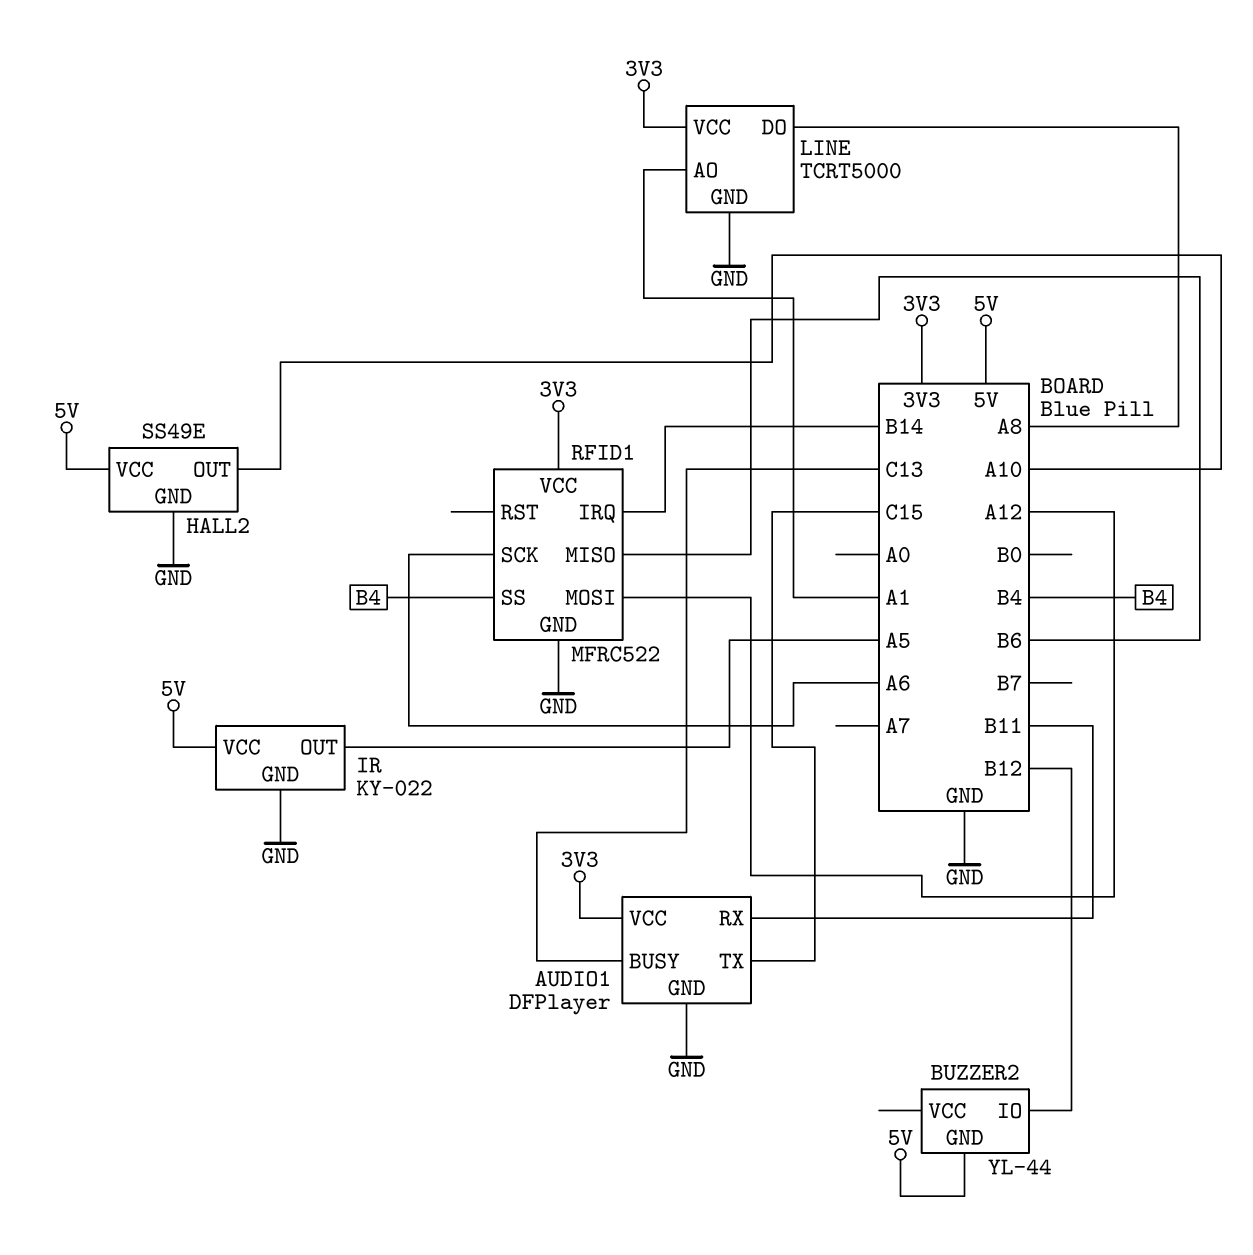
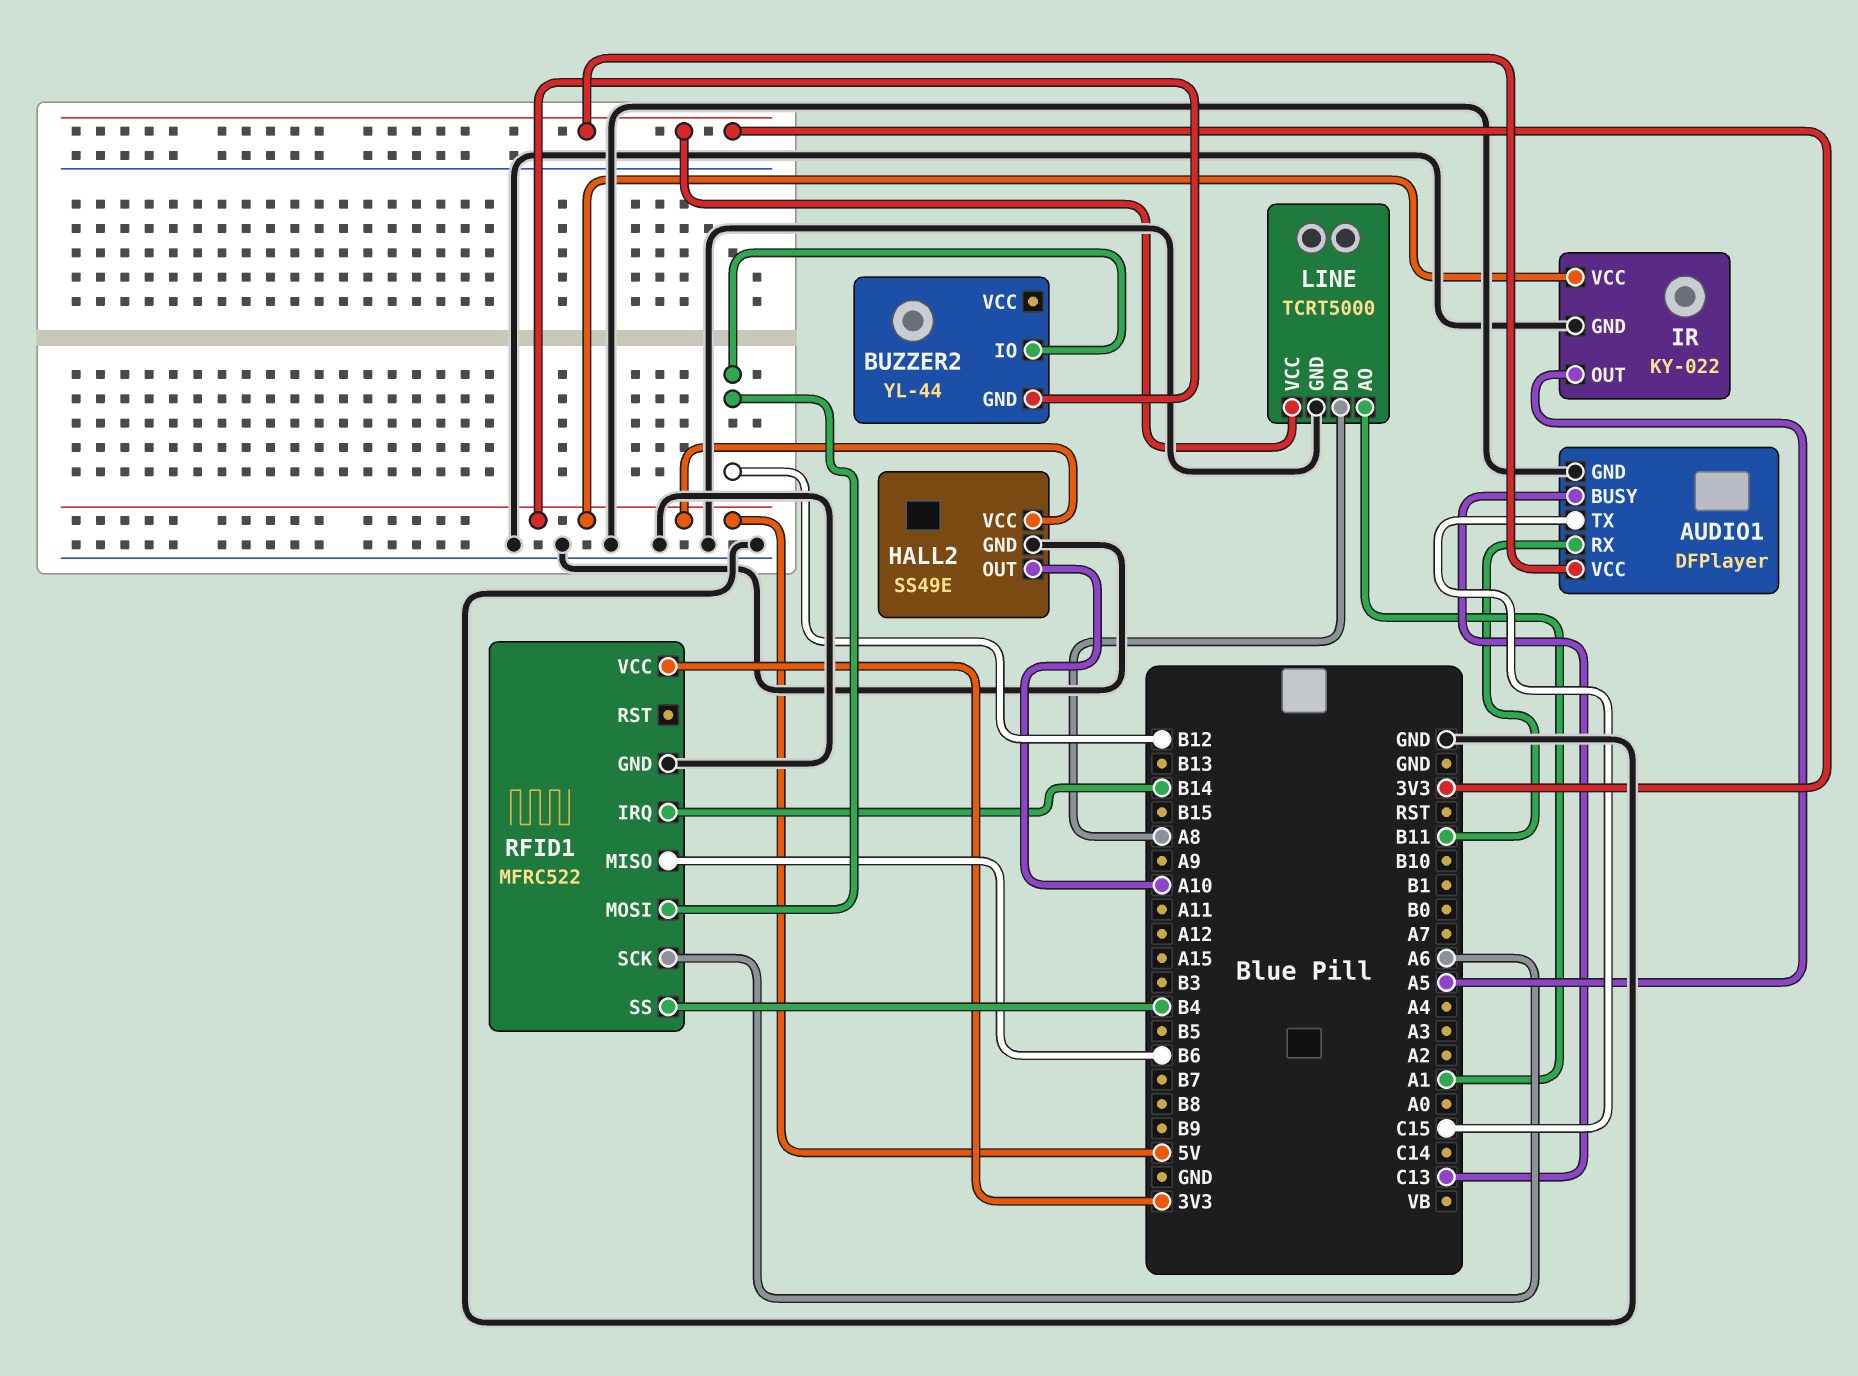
RFID1 pin MOSI: A12 -> B12

